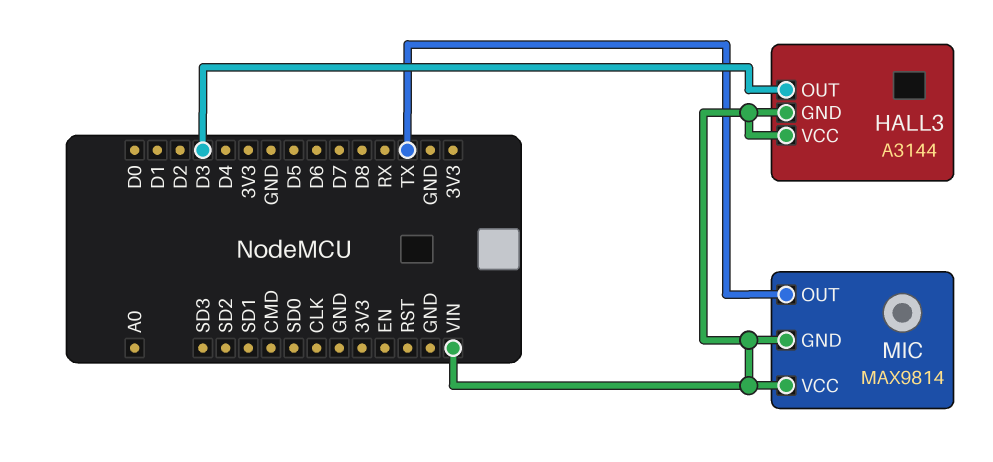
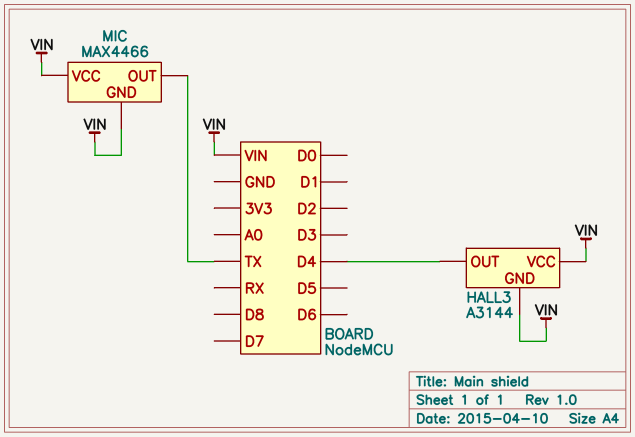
HALL3 pin OUT: D3 -> D4
MIC: MAX9814 -> MAX4466

